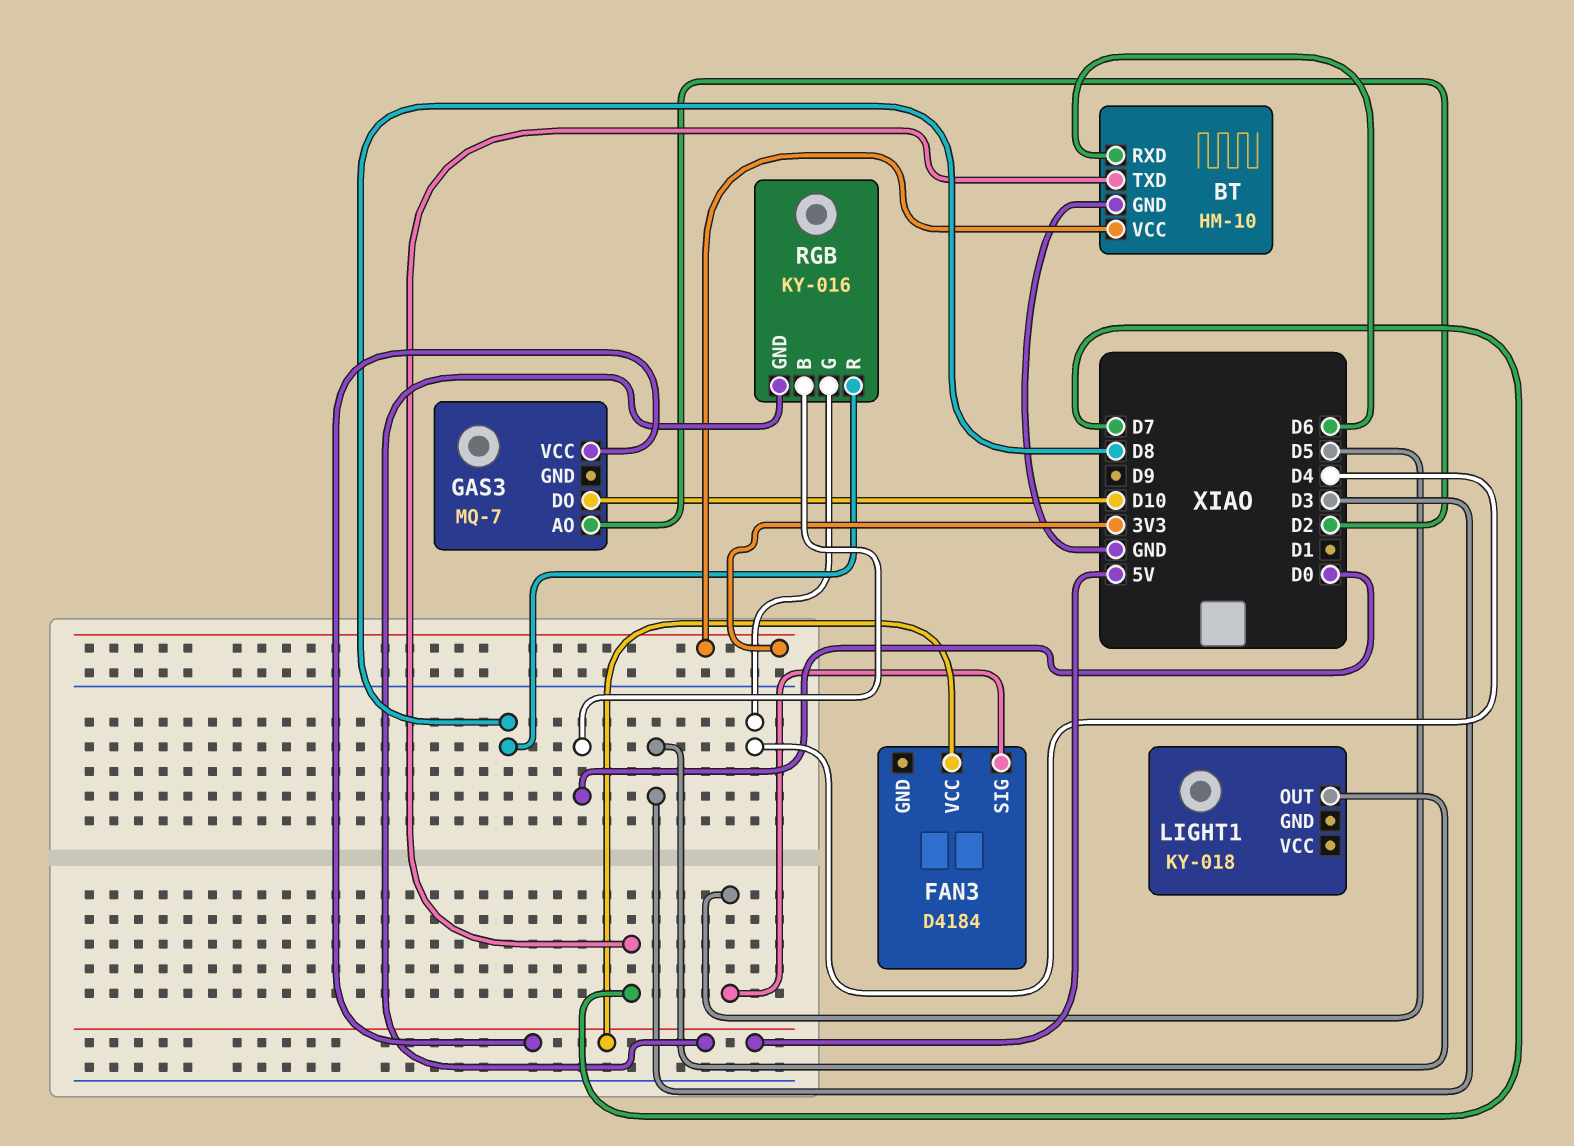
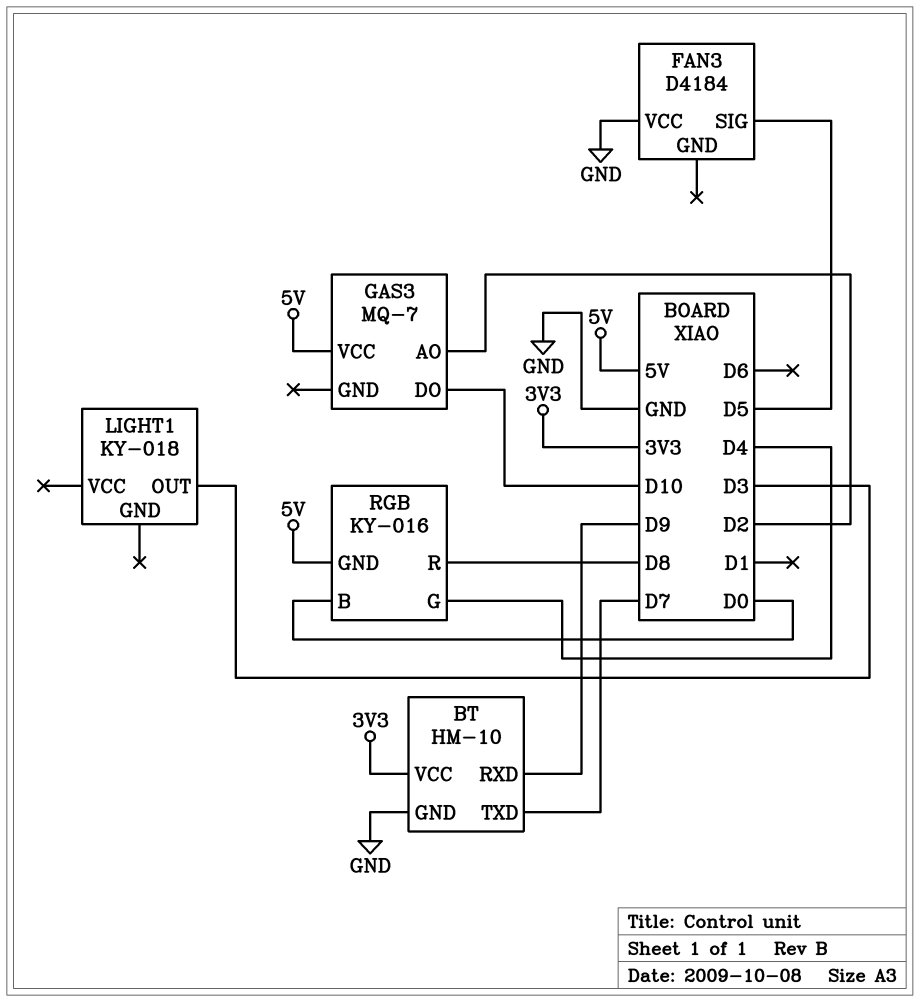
BT pin RXD: D6 -> D9
FAN3 pin VCC: 5V -> GND

